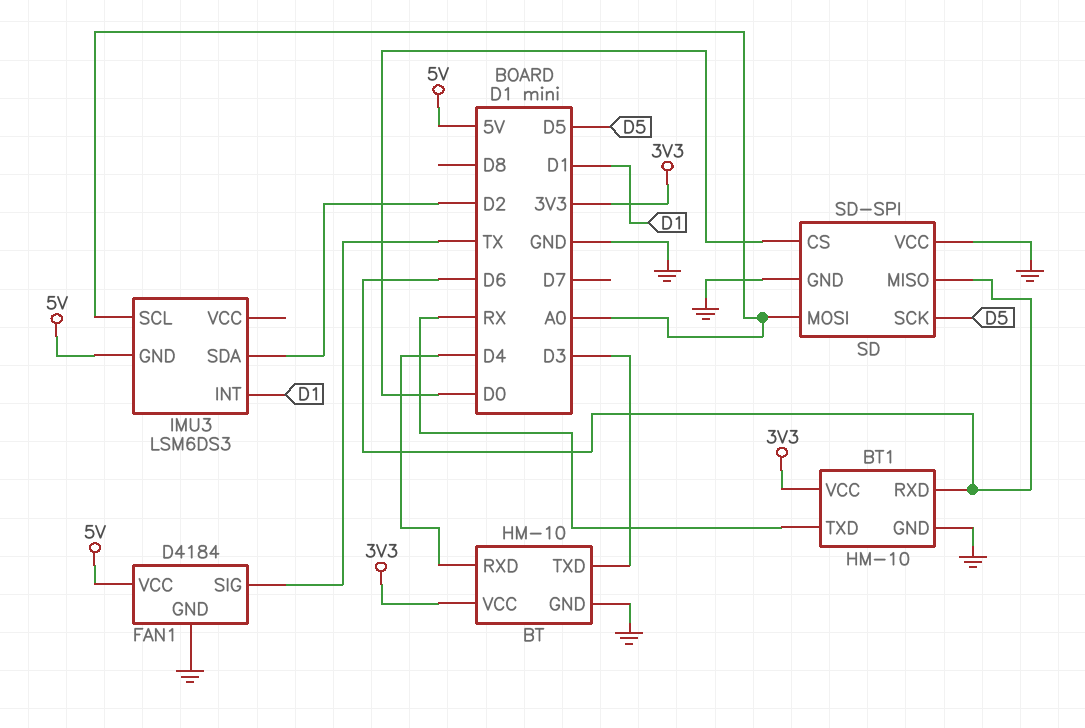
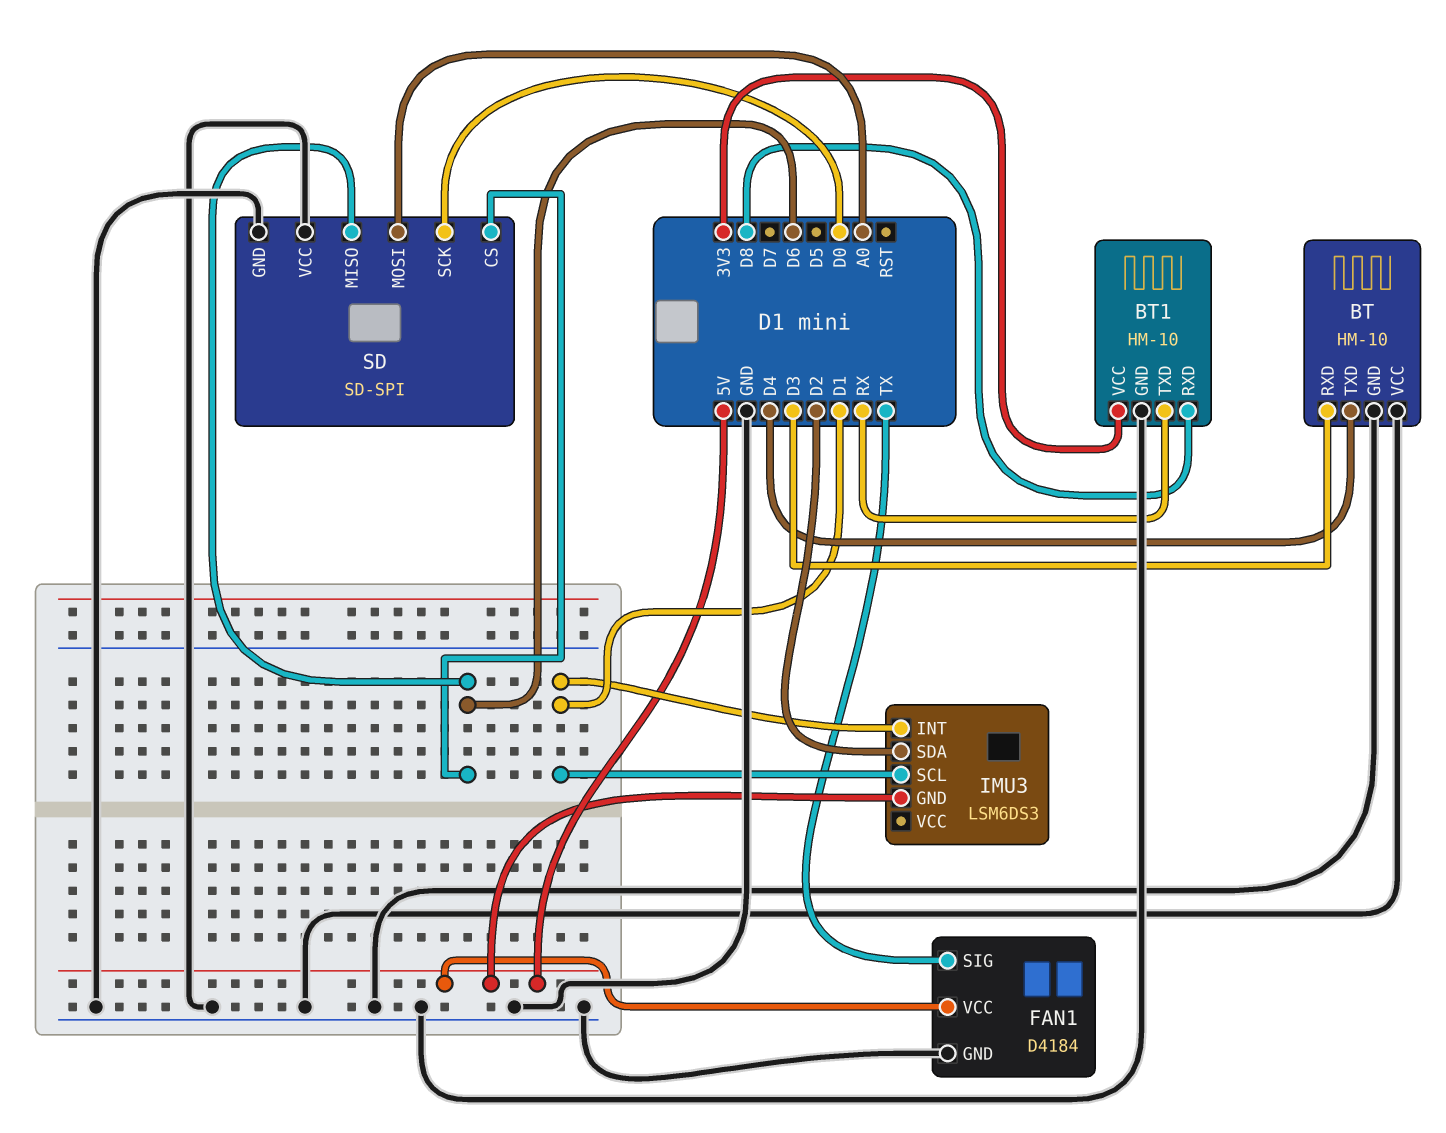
BT pin RXD: D4 -> D3
BT pin TXD: D3 -> D4
BT pin VCC: 3V3 -> GND
BT1 pin RXD: D6 -> D8
IMU3 pin SCL: A0 -> D1
SD pin CS: D0 -> D6
SD pin SCK: D5 -> D0

